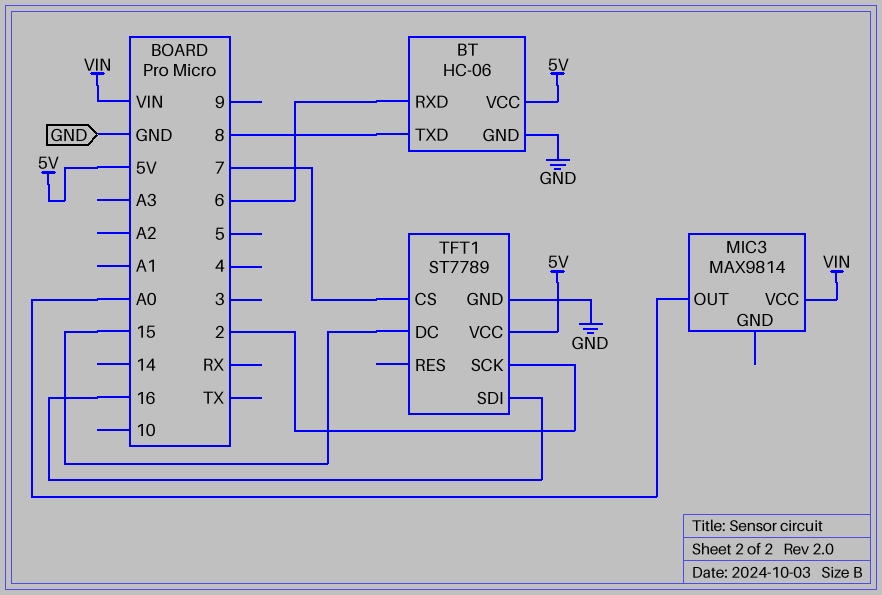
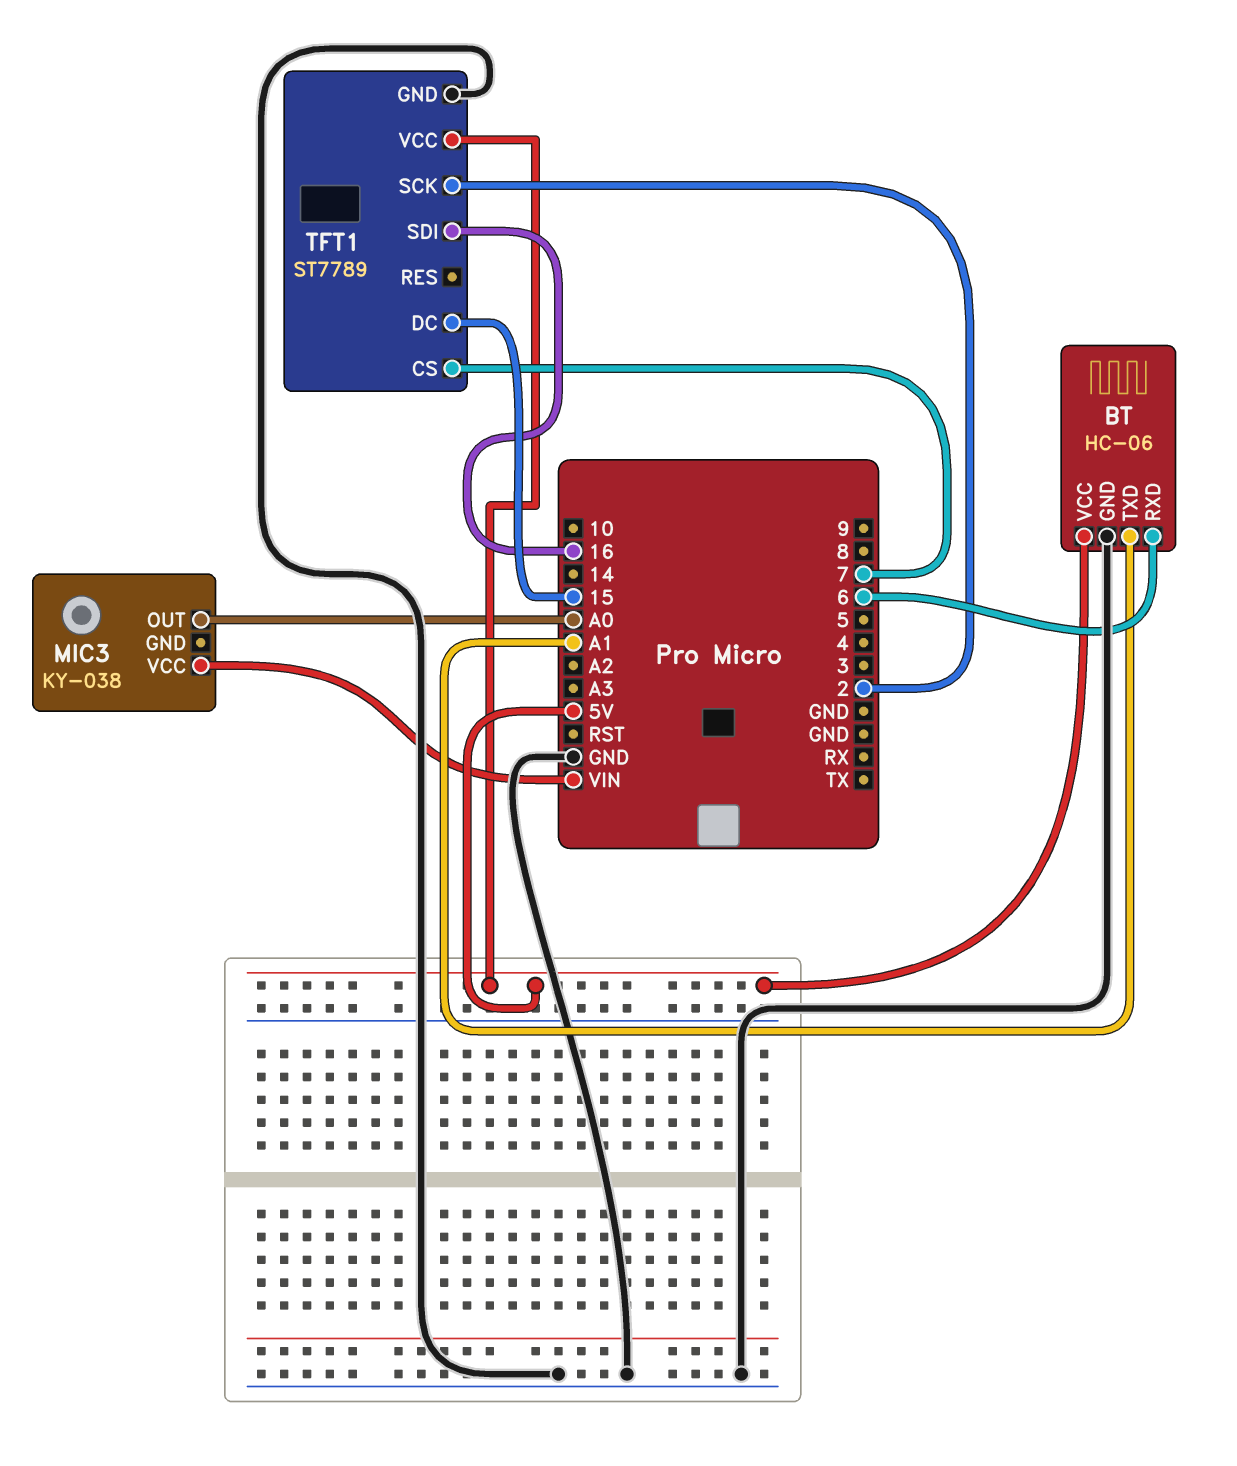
BT pin TXD: 8 -> A1
MIC3: MAX9814 -> KY-038

